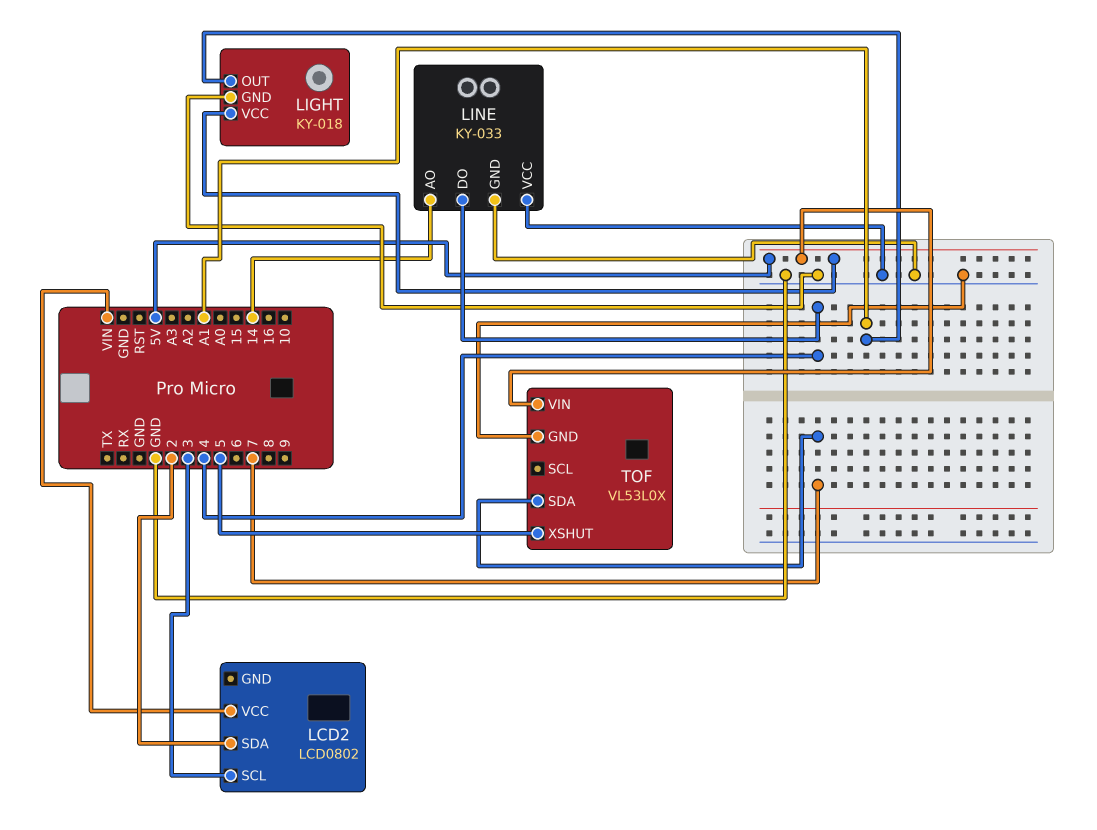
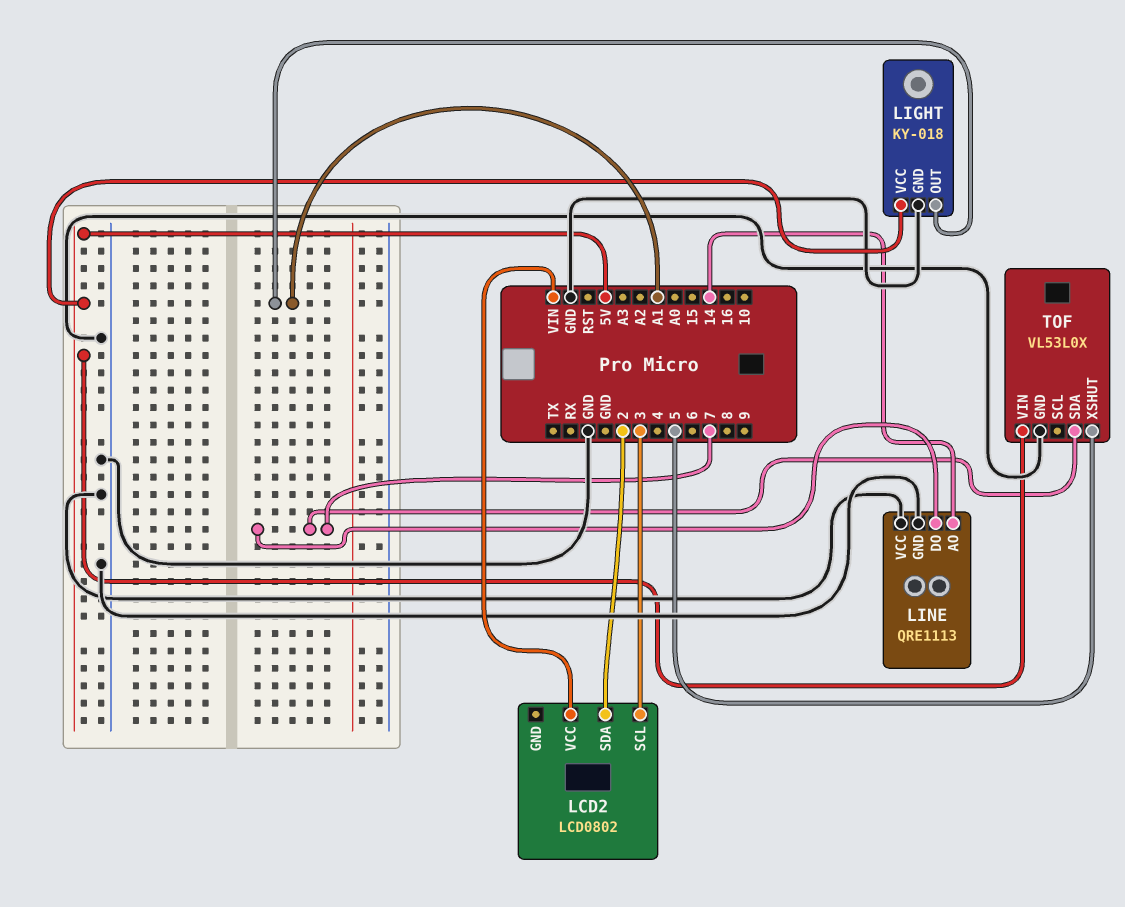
LINE: KY-033 -> QRE1113
LINE pin DO: 4 -> 7

